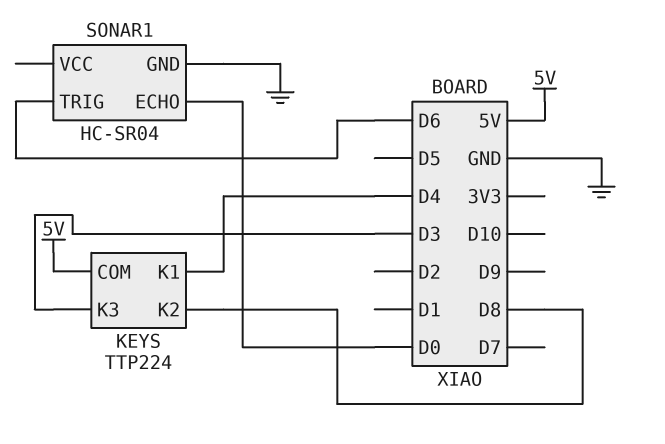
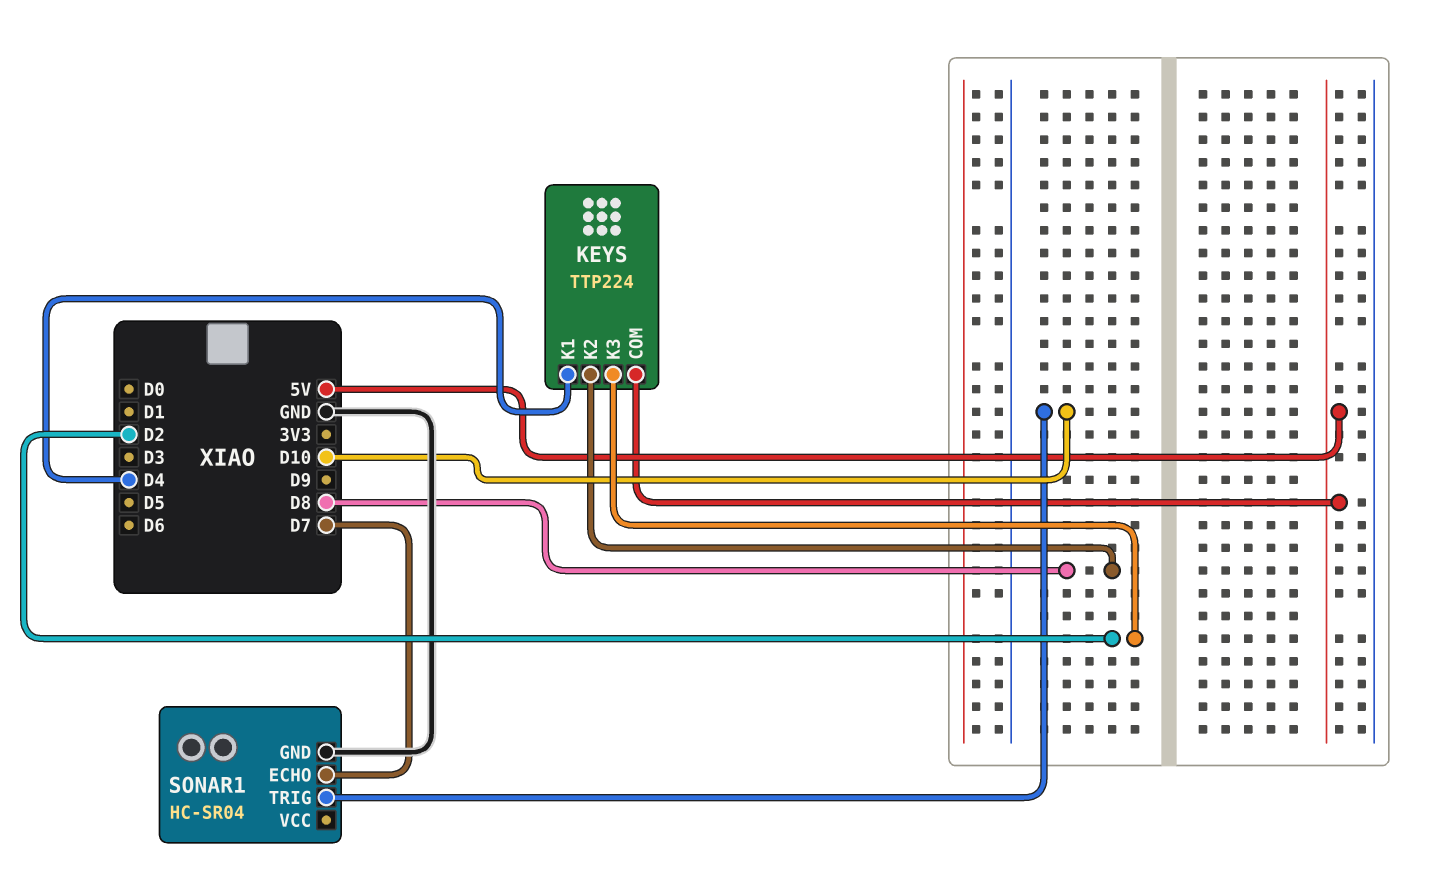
KEYS pin K3: D3 -> D2
SONAR1 pin ECHO: D0 -> D7
SONAR1 pin TRIG: D6 -> D10

